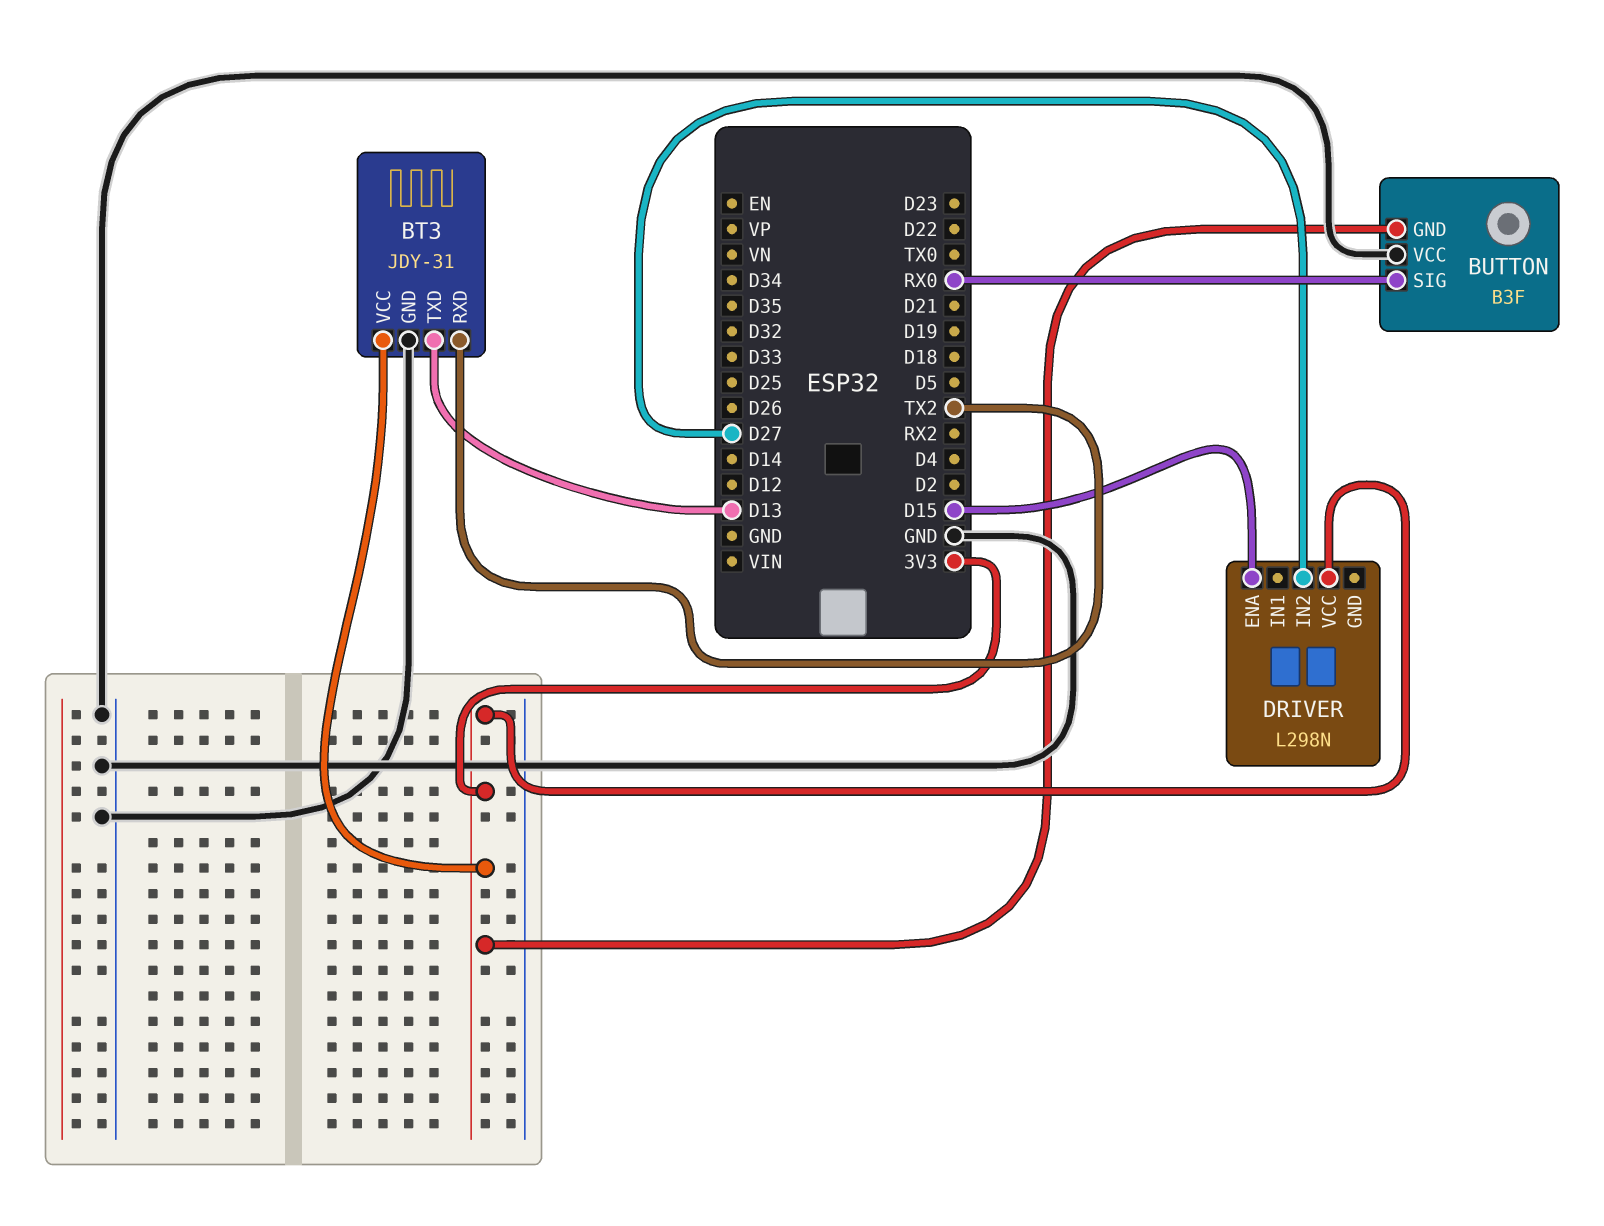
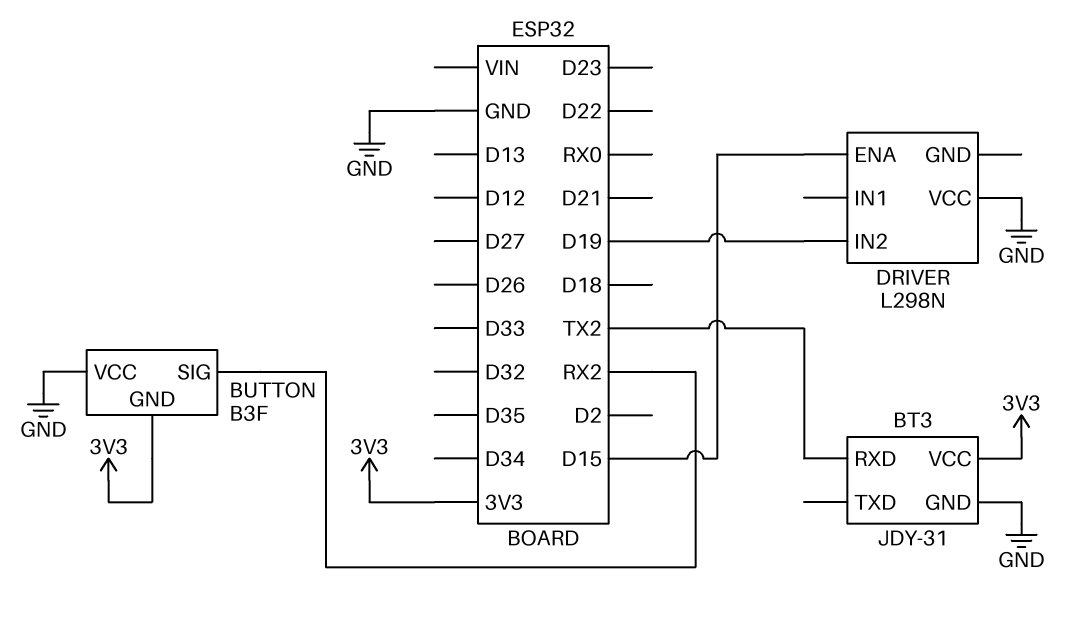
BT3 pin TXD: D13 -> none
BUTTON pin SIG: RX0 -> RX2
DRIVER pin IN2: D27 -> D19
DRIVER pin VCC: 3V3 -> GND

